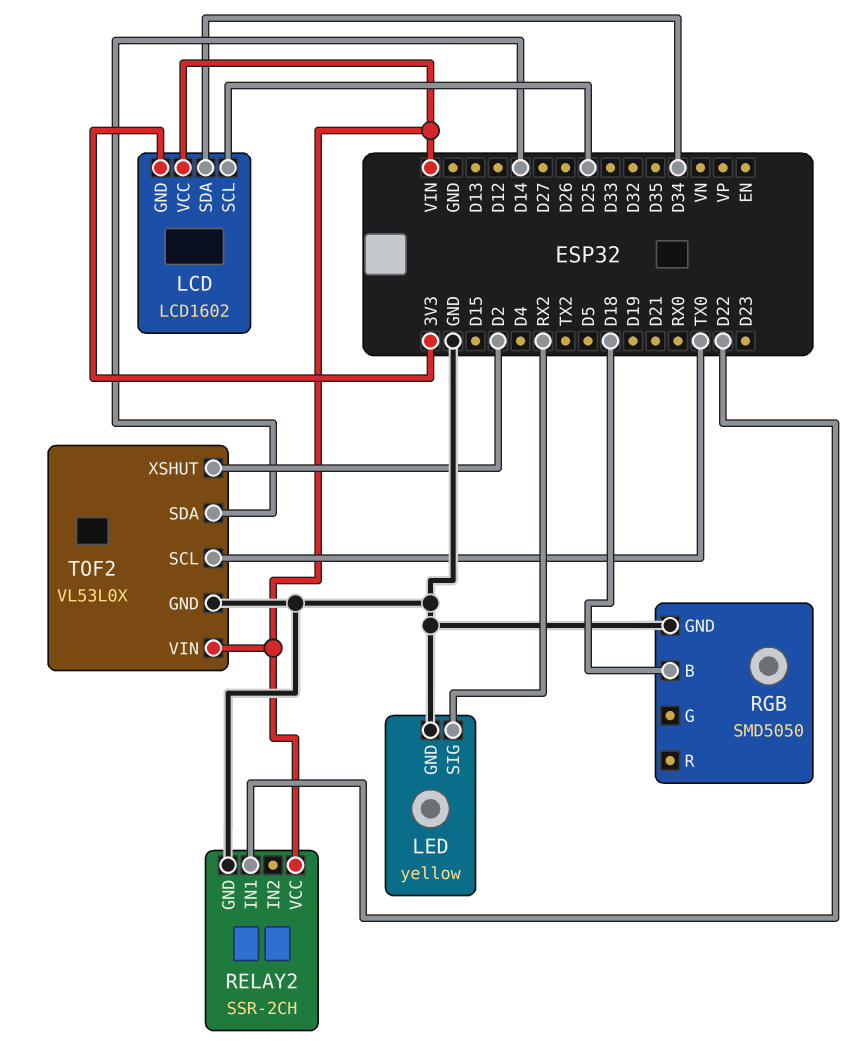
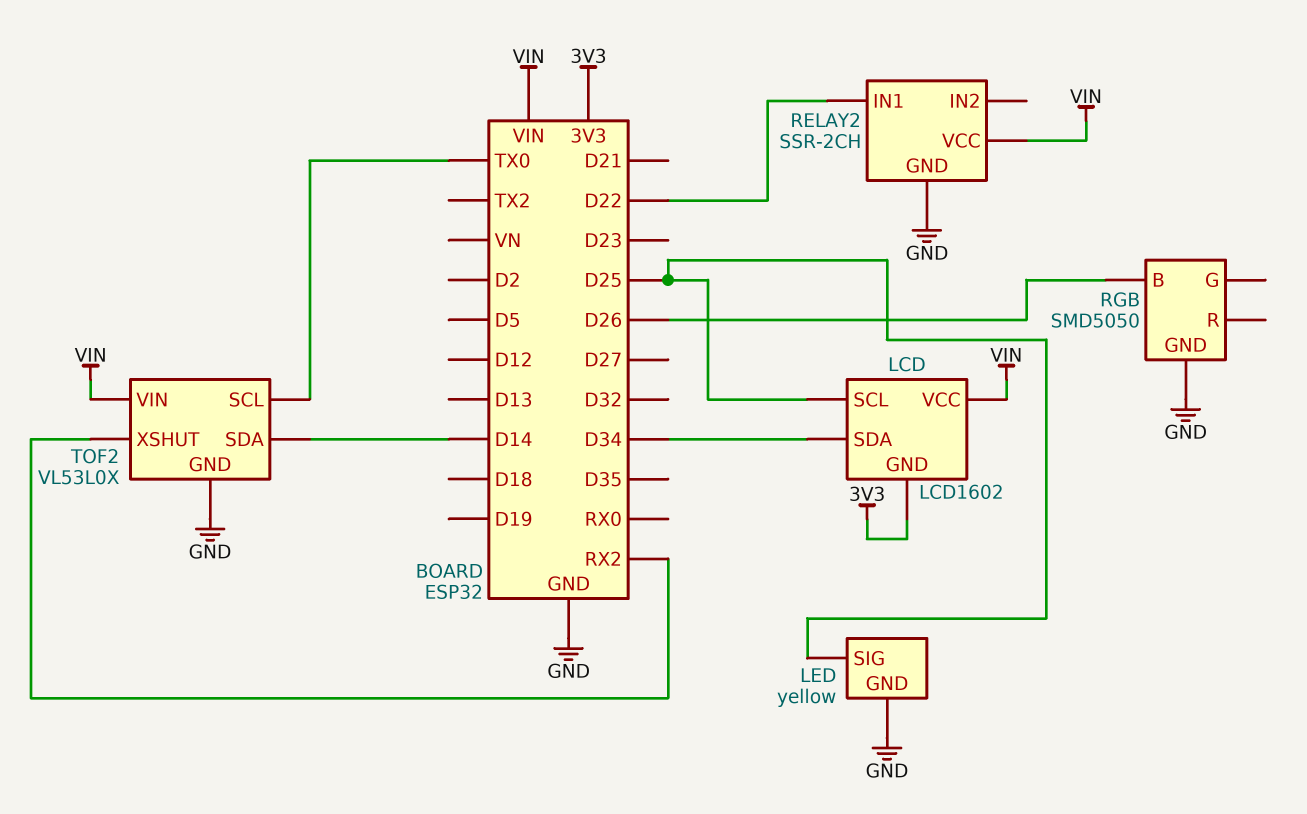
LED pin SIG: RX2 -> D25
RGB pin B: D18 -> D26
TOF2 pin XSHUT: D2 -> RX2

